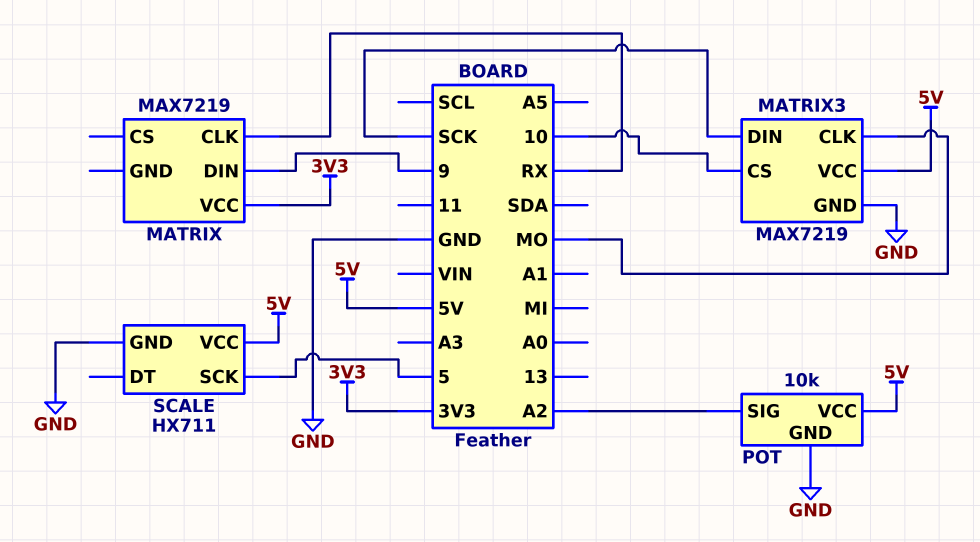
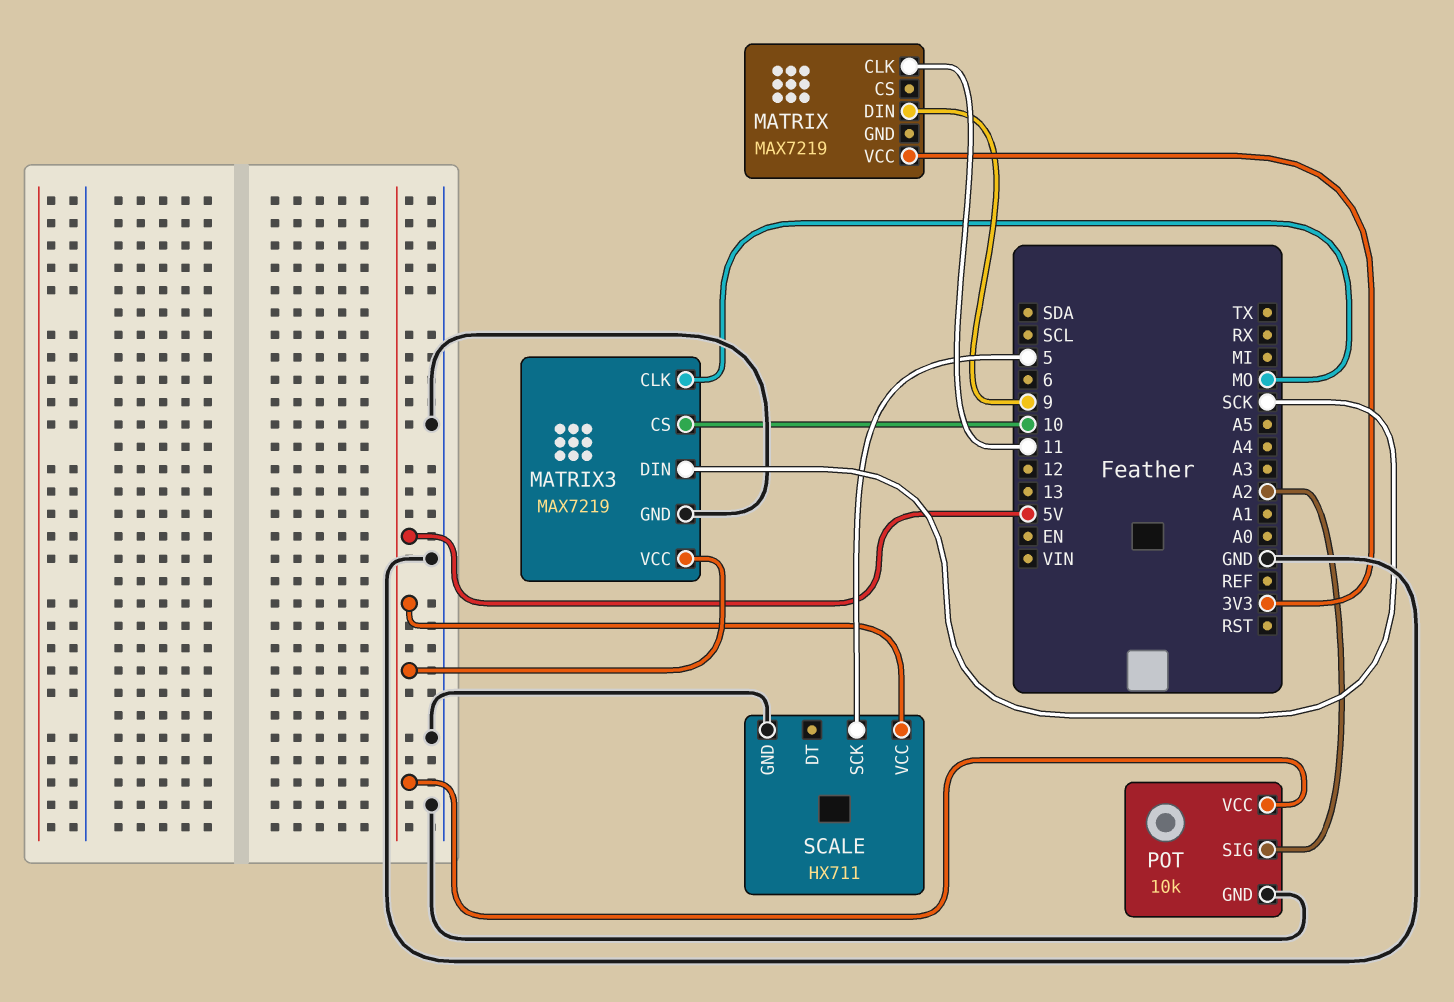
MATRIX pin CLK: RX -> 11

